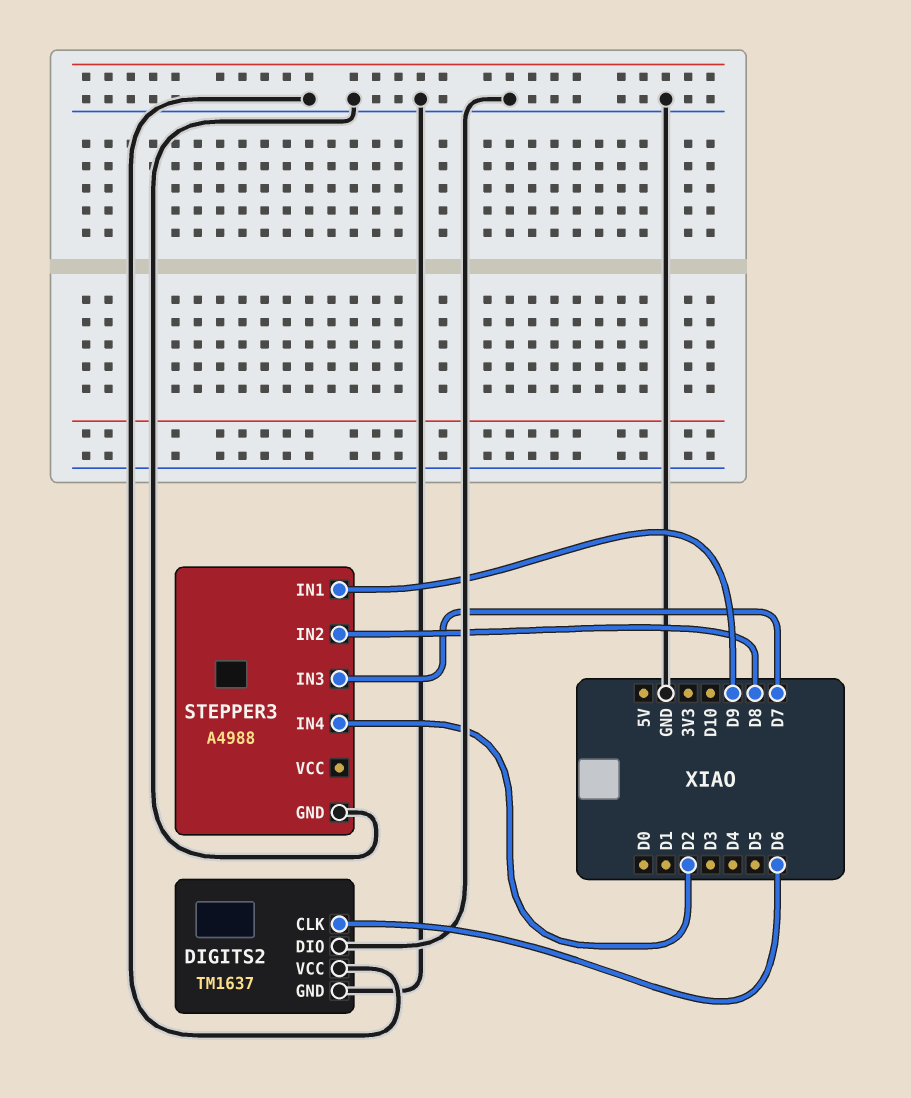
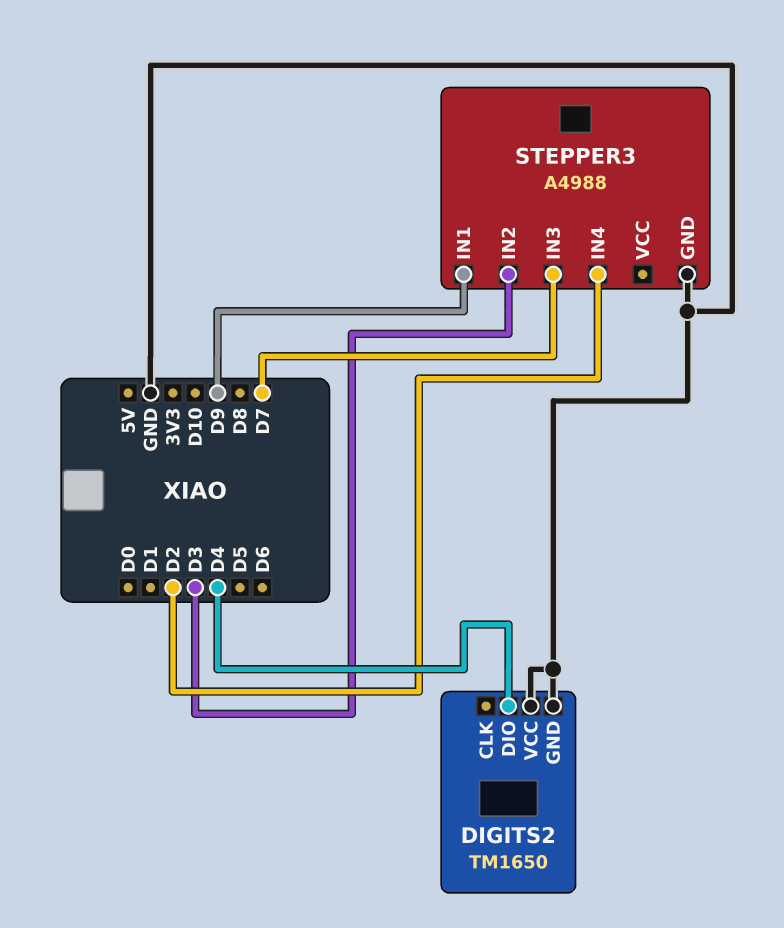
DIGITS2: TM1637 -> TM1650
DIGITS2 pin CLK: D6 -> none
DIGITS2 pin DIO: GND -> D4
STEPPER3 pin IN2: D8 -> D3

